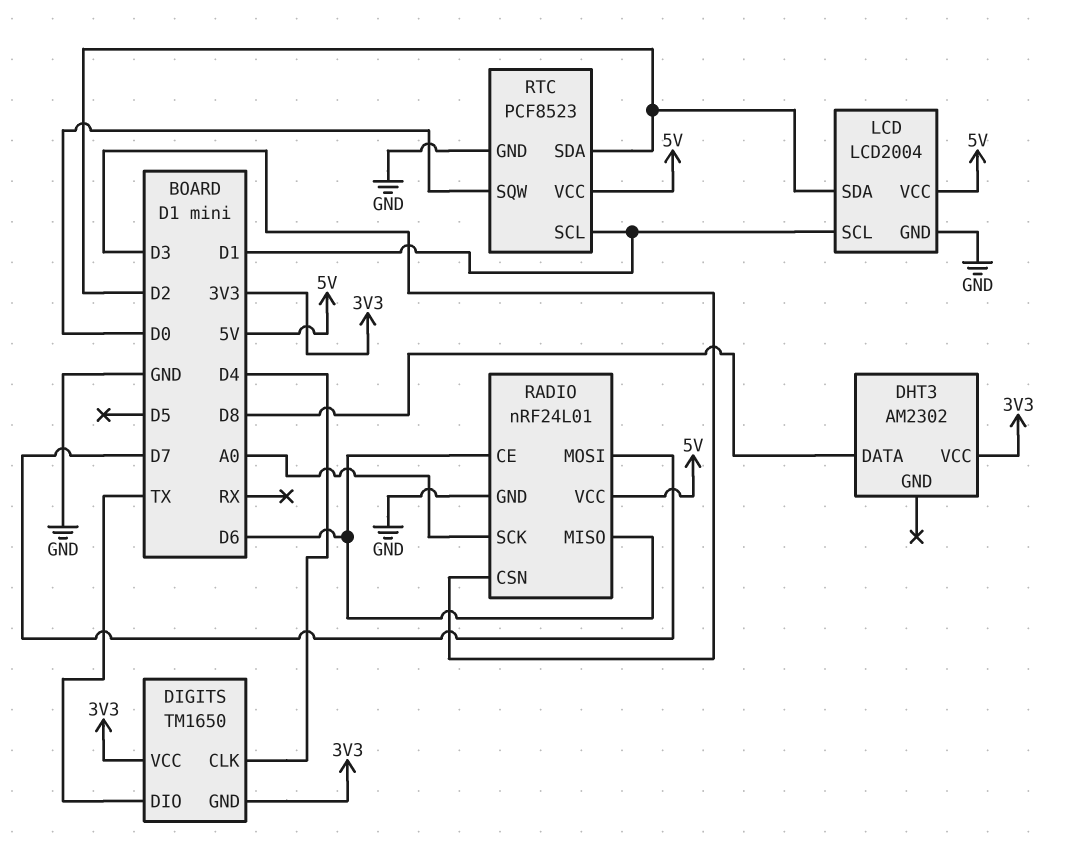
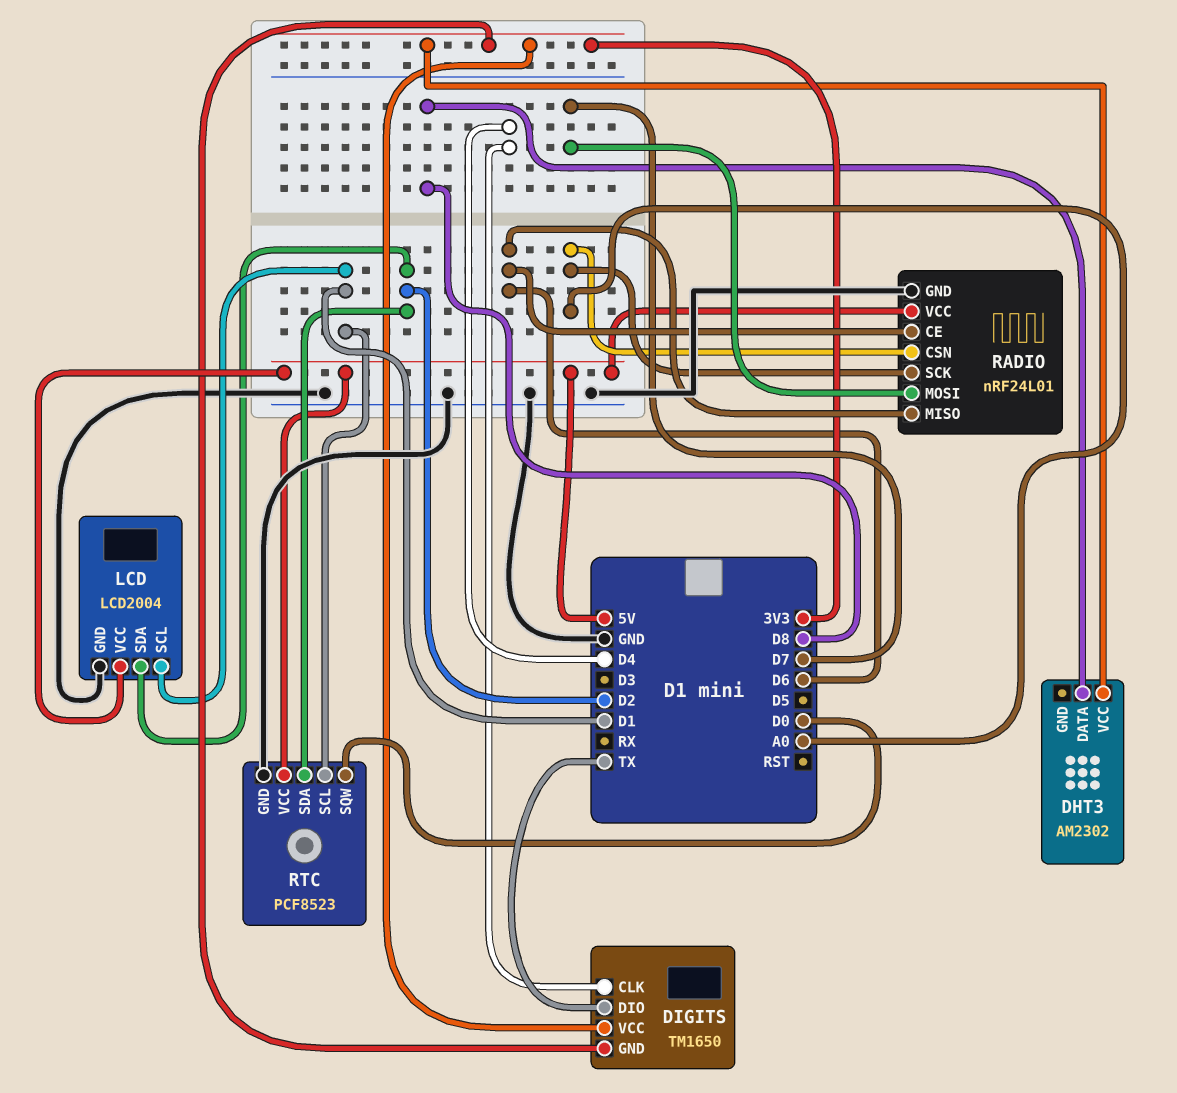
RADIO pin CSN: D3 -> A0

